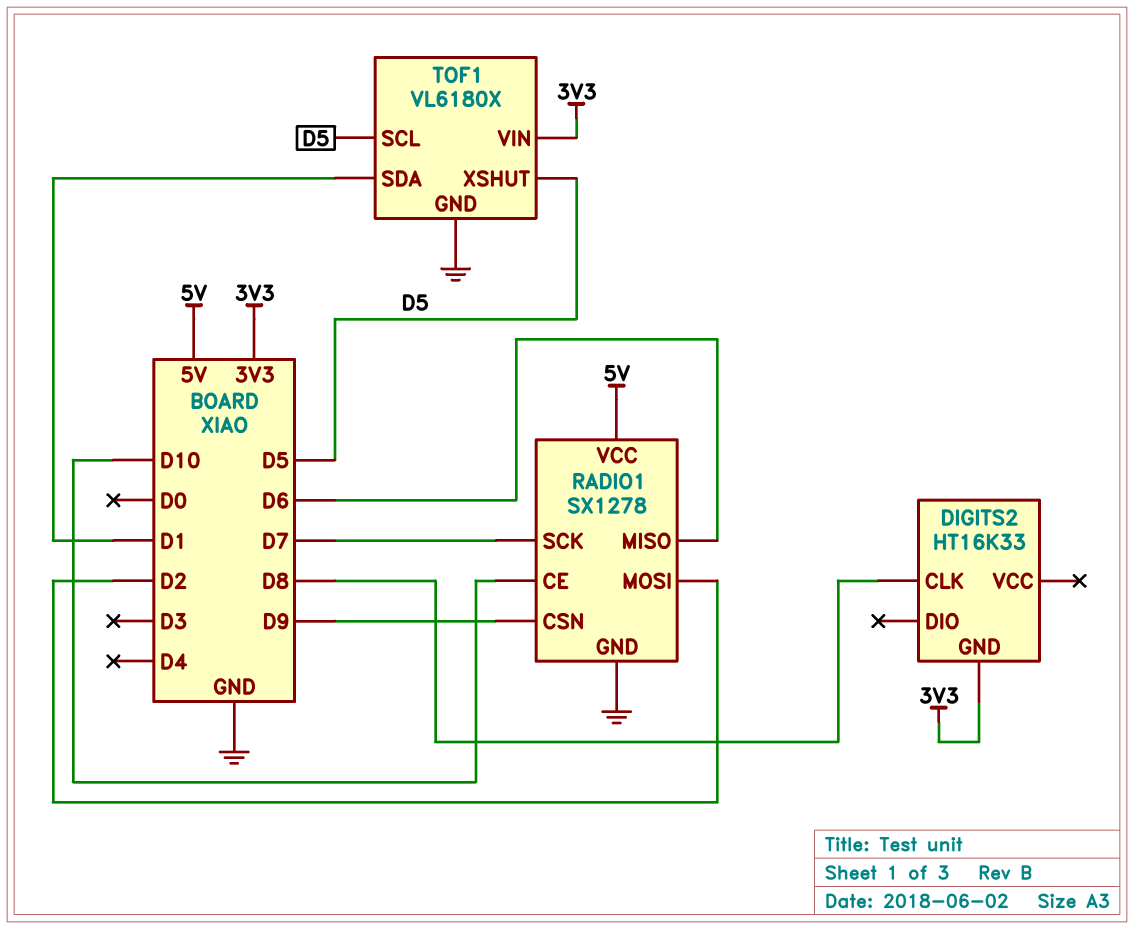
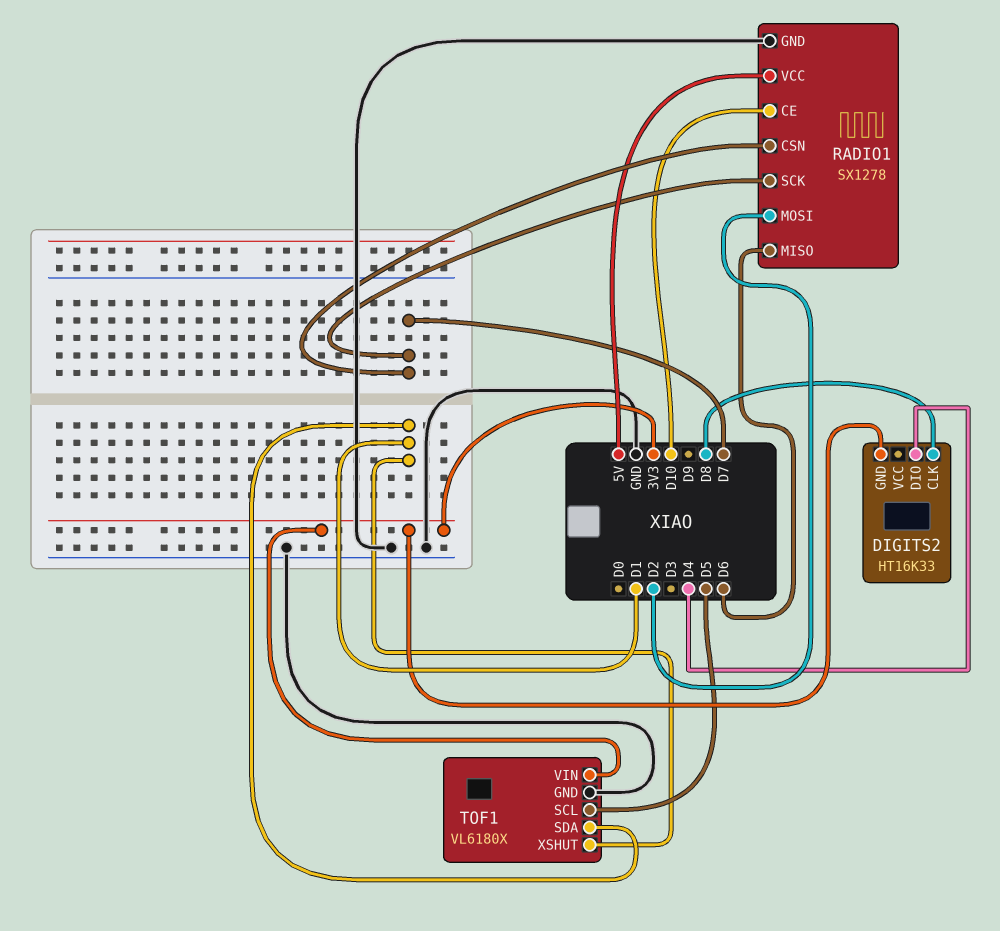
DIGITS2 pin DIO: none -> D4
RADIO1 pin CSN: D9 -> D7
TOF1 pin XSHUT: D5 -> D1

